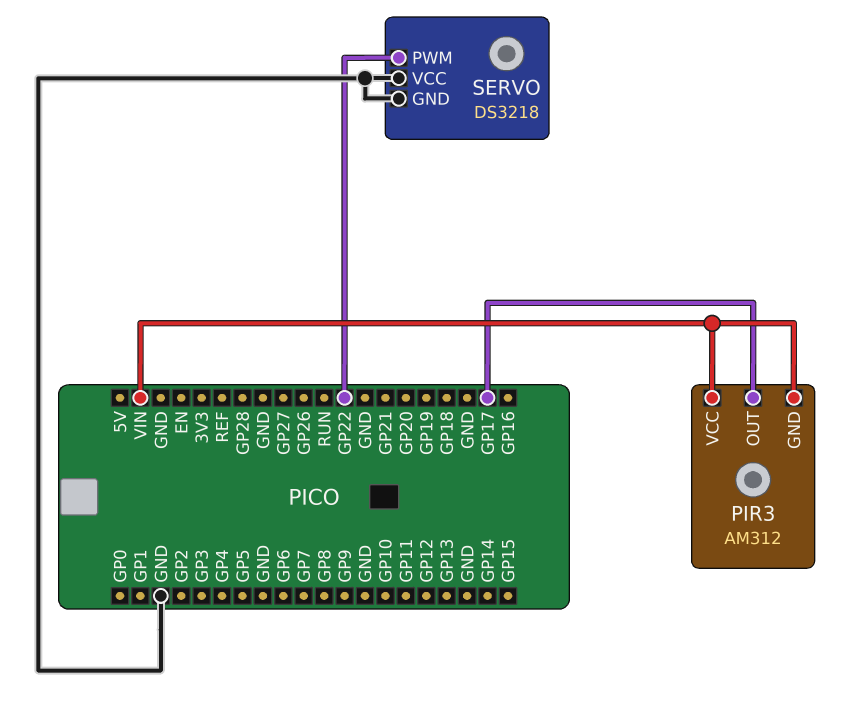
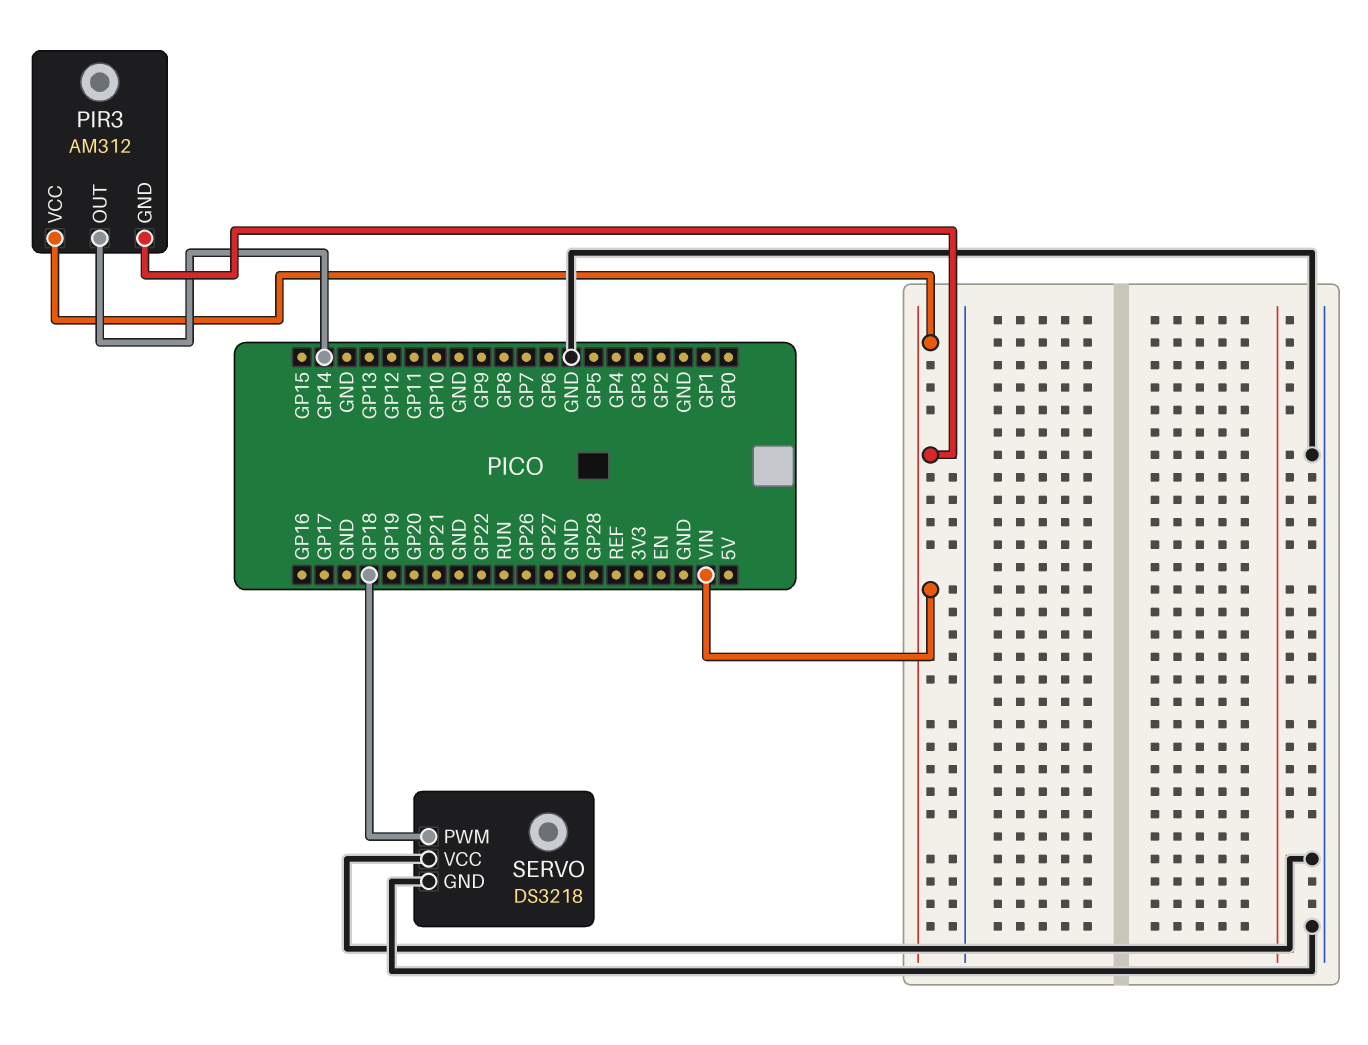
PIR3 pin OUT: GP17 -> GP14
SERVO pin PWM: GP22 -> GP18

